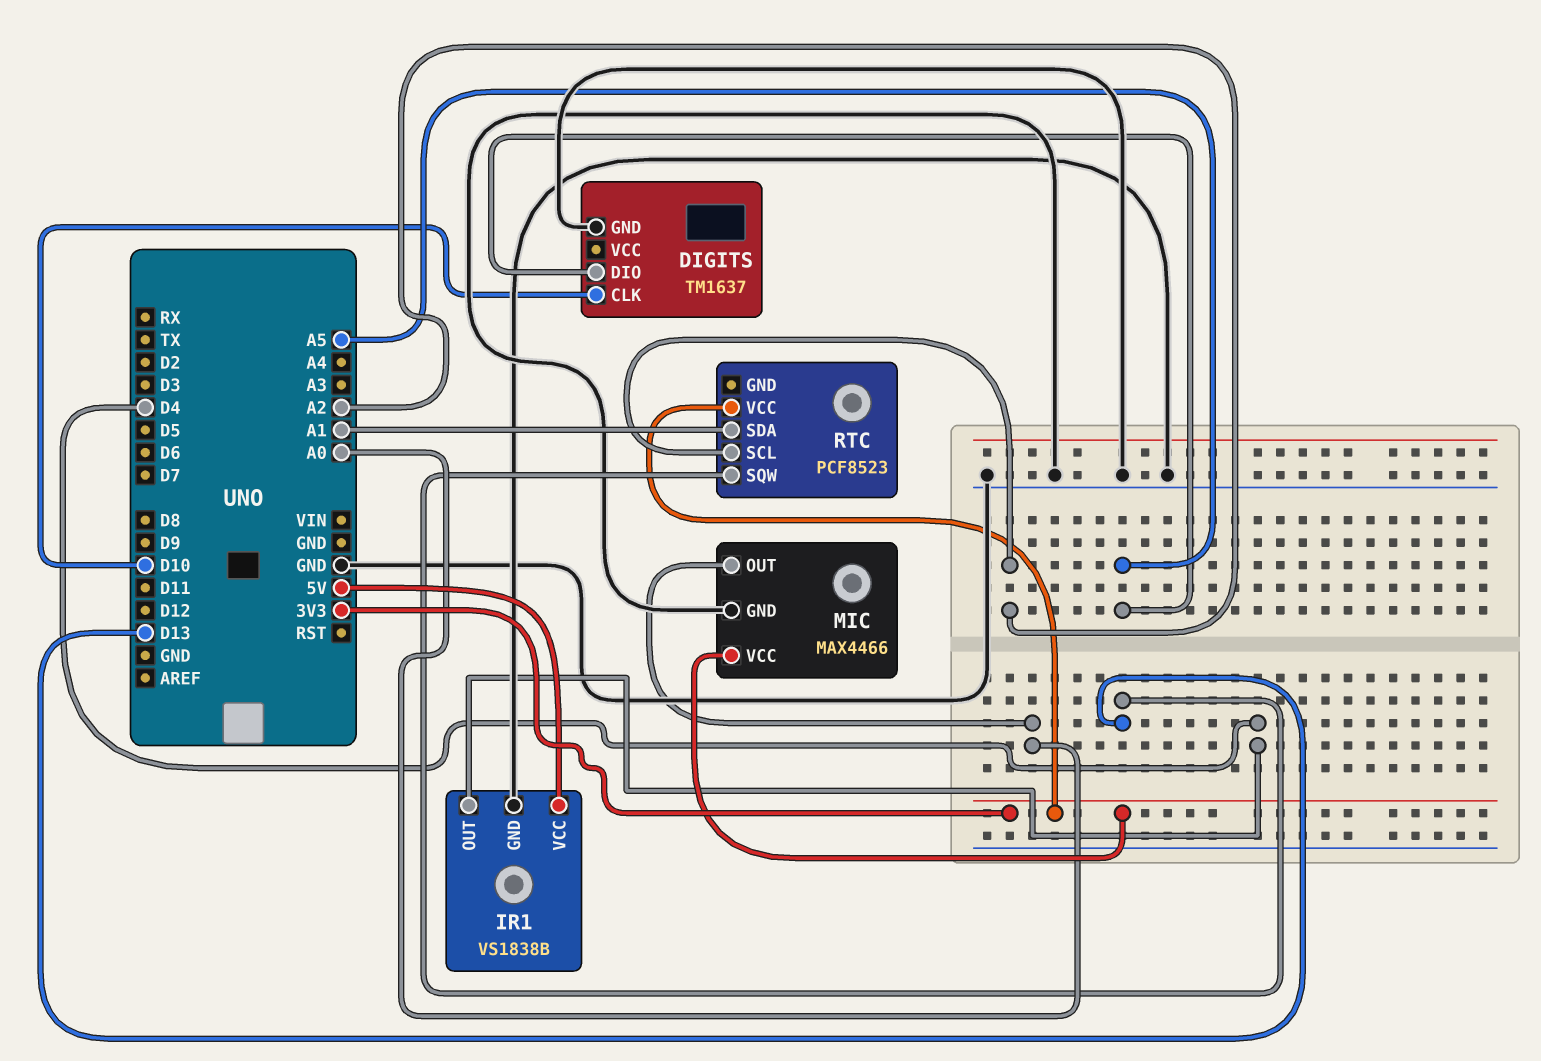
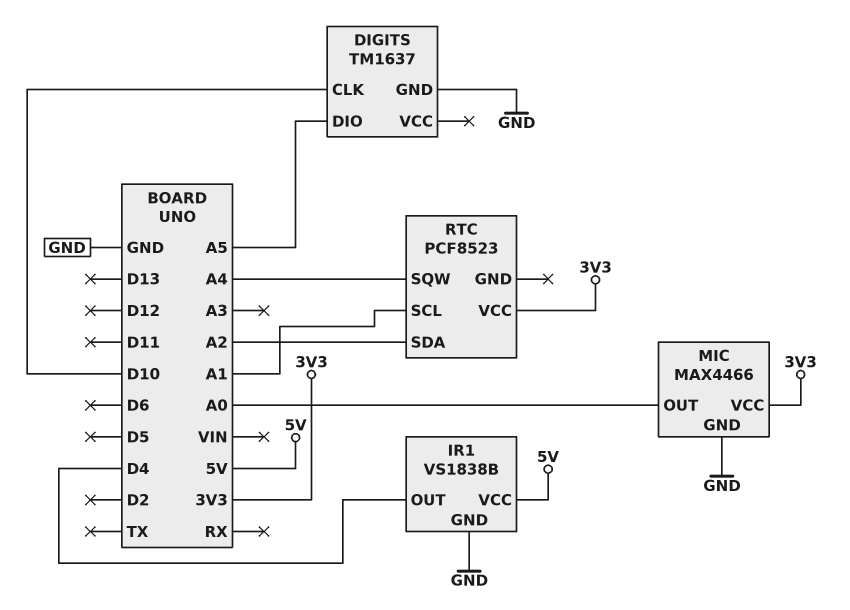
RTC pin SCL: A2 -> A1
RTC pin SDA: A1 -> A2
RTC pin SQW: D13 -> A4

